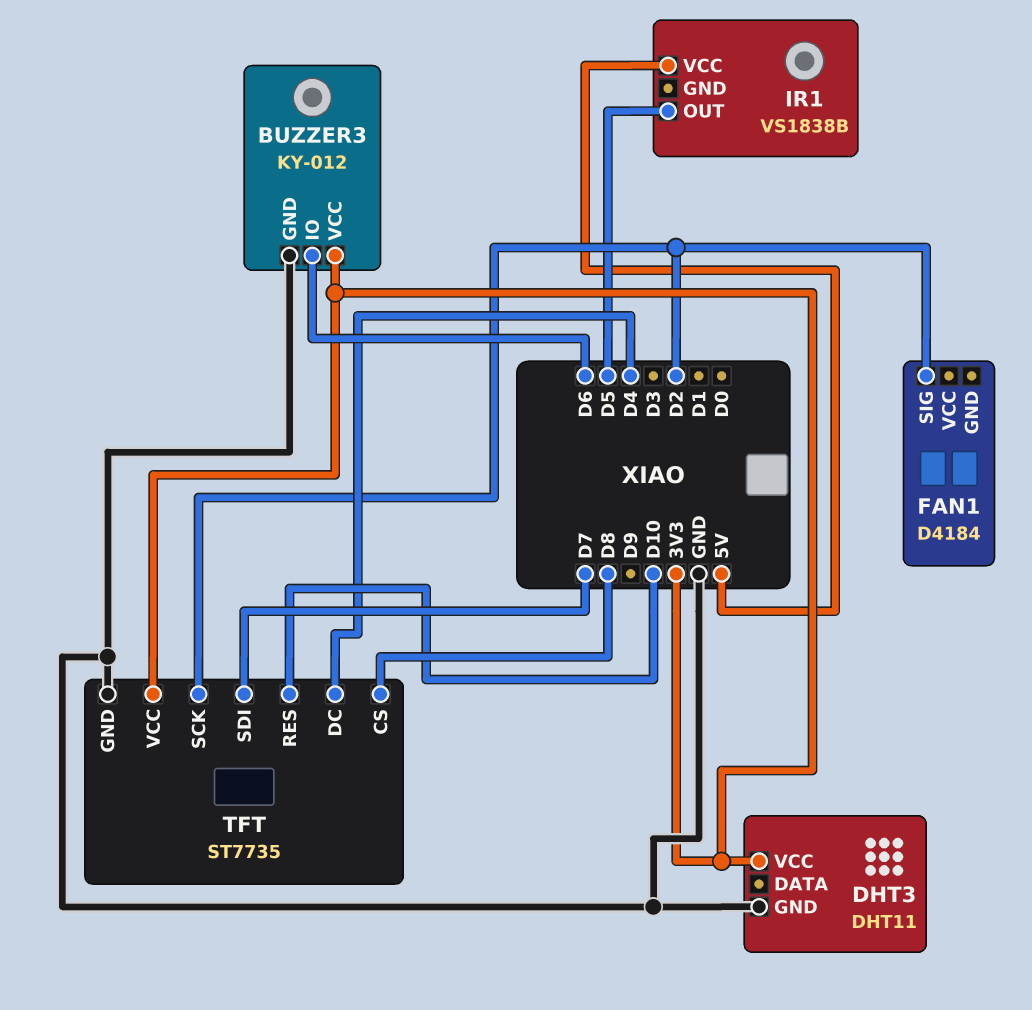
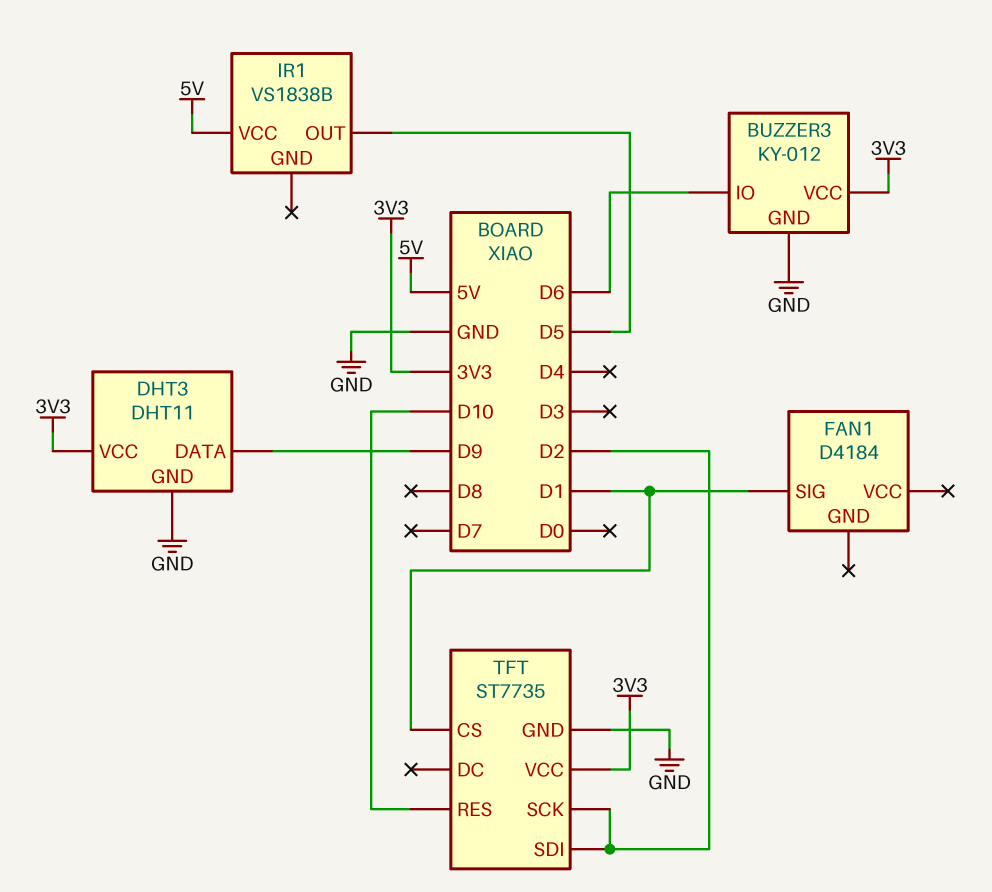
DHT3 pin DATA: none -> D9
FAN1 pin SIG: D2 -> D1
TFT pin CS: D8 -> D1
TFT pin DC: D4 -> none
TFT pin SDI: D7 -> D2

